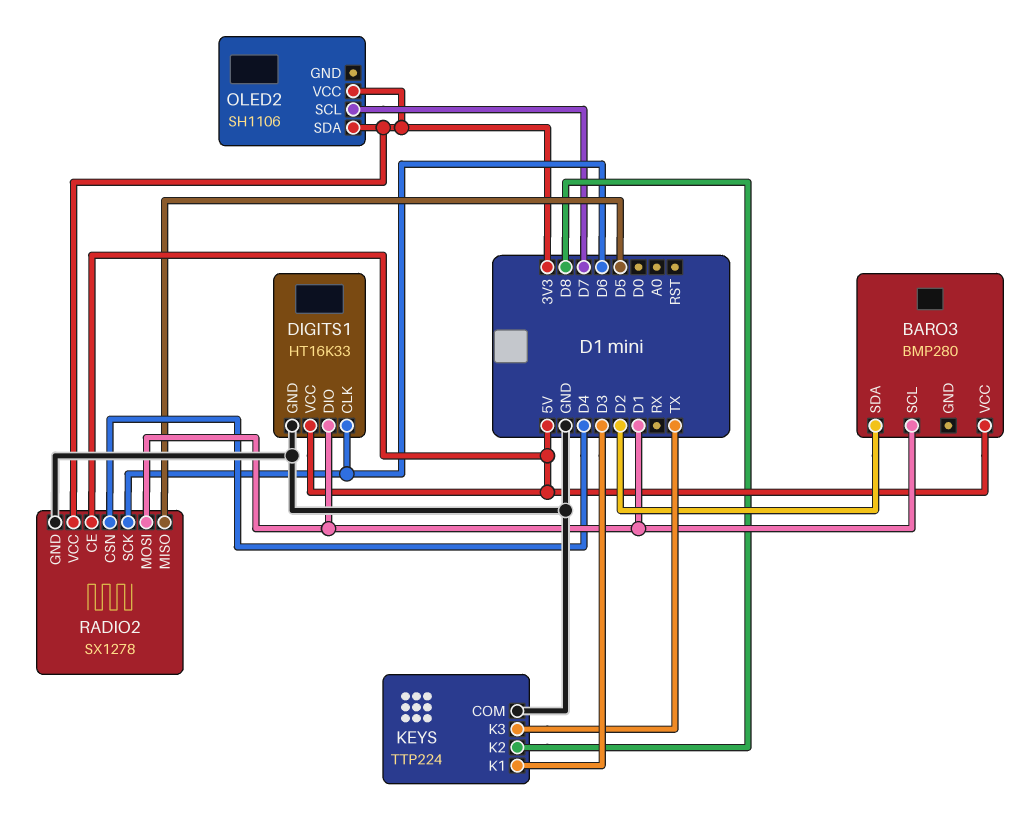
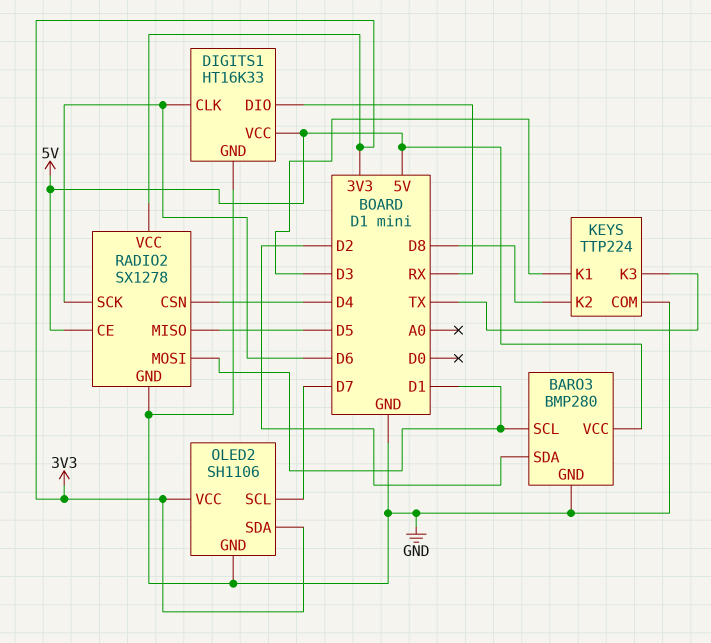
BARO3 pin GND: none -> GND
DIGITS1 pin DIO: D1 -> RX
OLED2 pin GND: none -> GND

